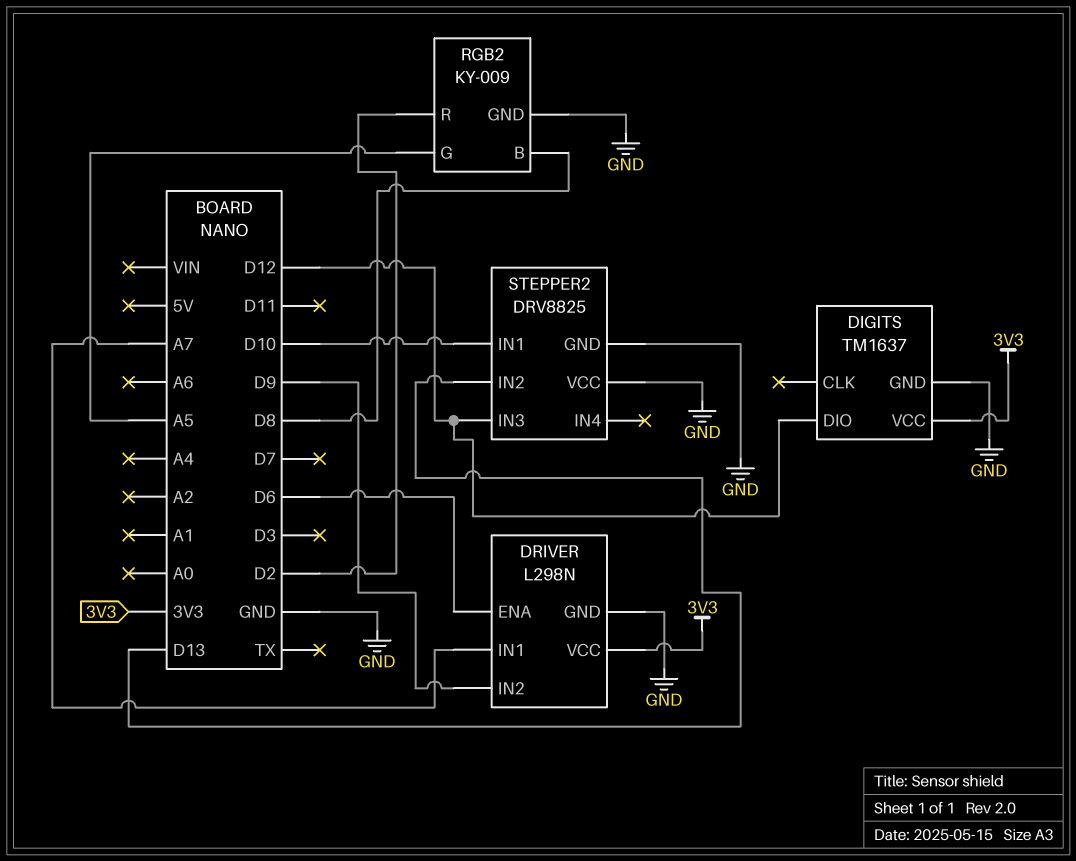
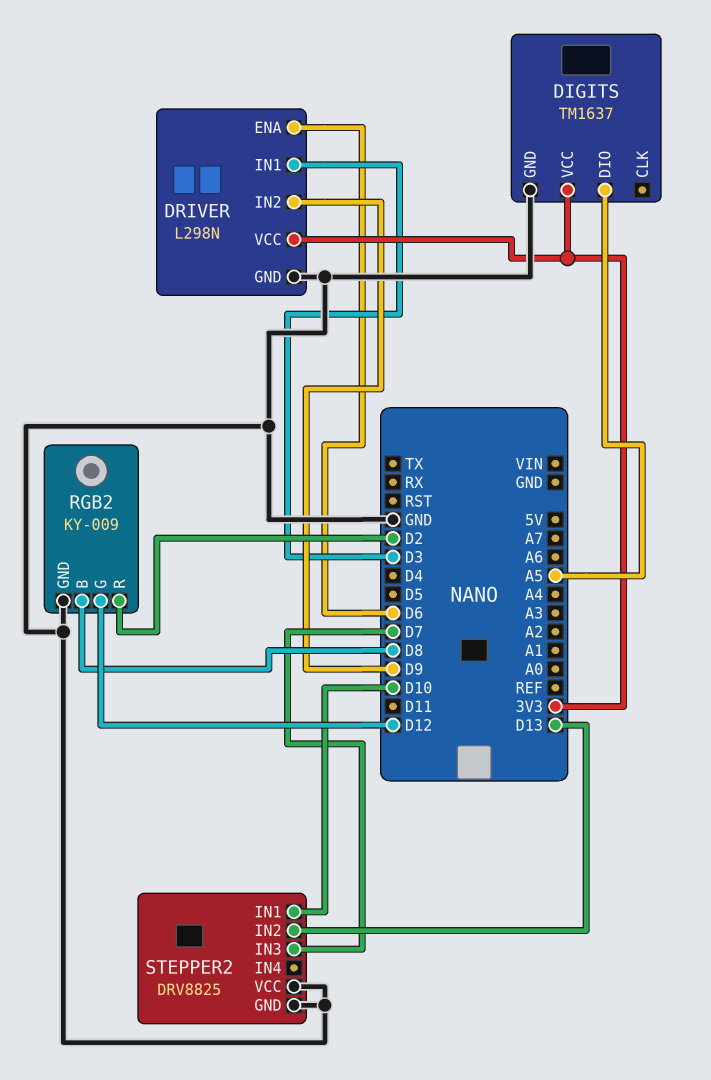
DIGITS pin DIO: D12 -> A5
DRIVER pin IN1: A7 -> D3
RGB2 pin G: A5 -> D12
STEPPER2 pin IN3: D12 -> D7

